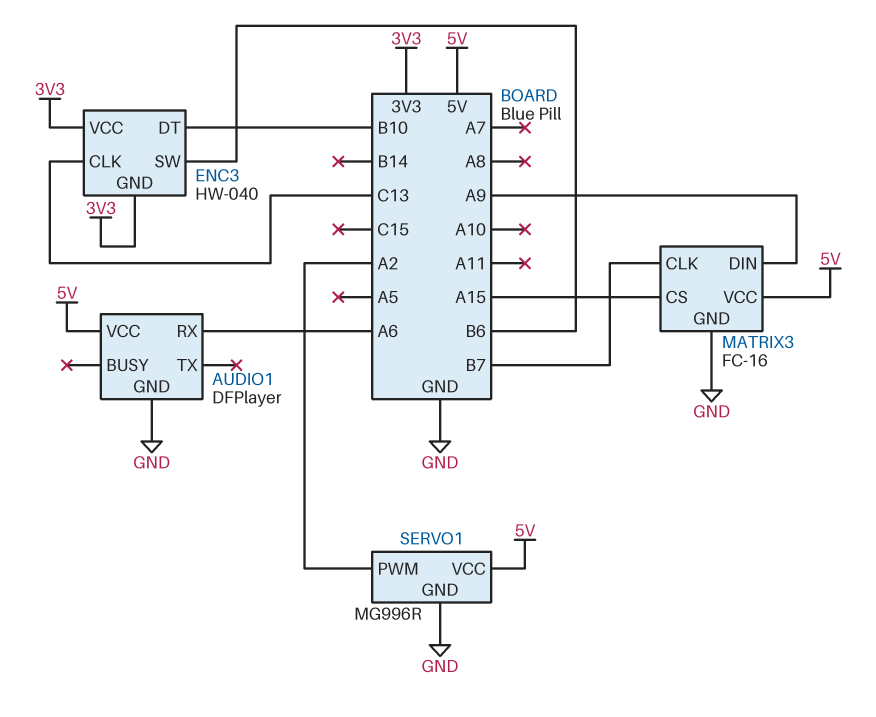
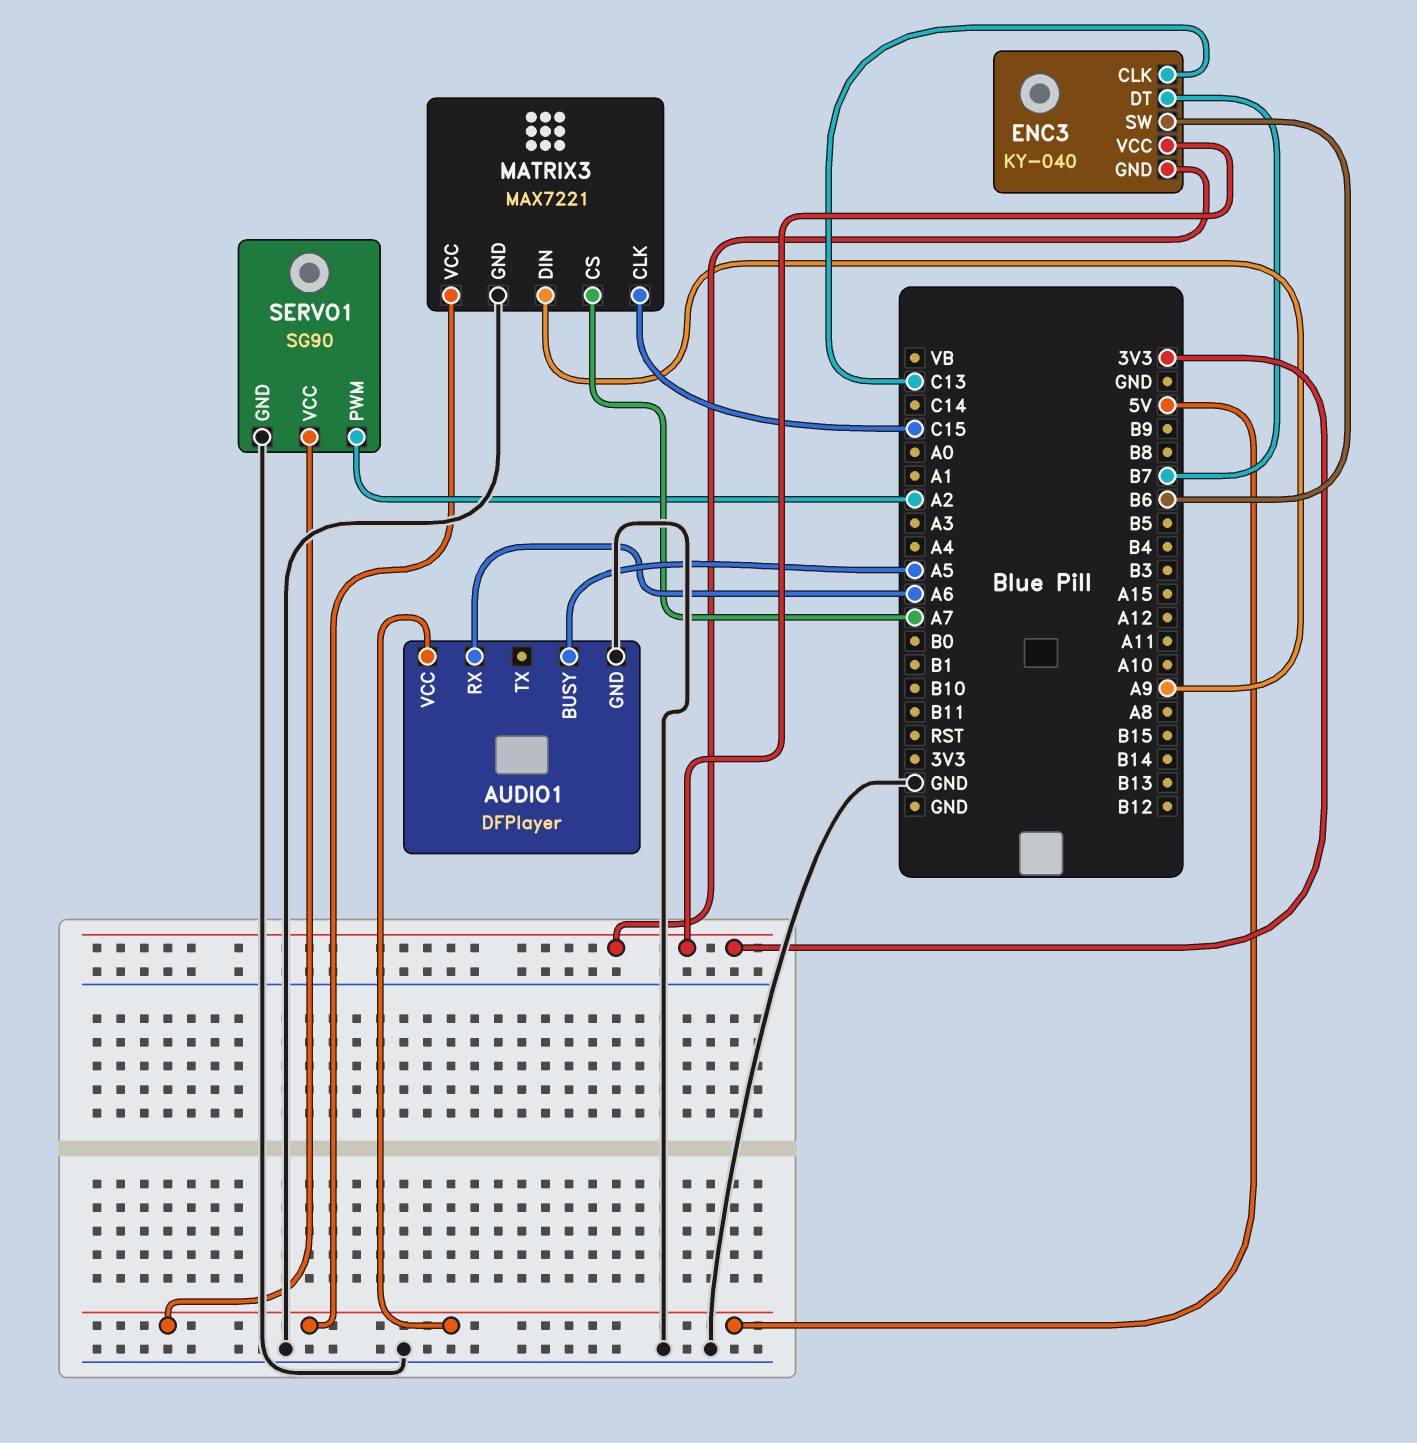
AUDIO1 pin BUSY: none -> A5
ENC3: HW-040 -> KY-040
ENC3 pin DT: B10 -> B7
MATRIX3: FC-16 -> MAX7221
MATRIX3 pin CLK: B7 -> C15
MATRIX3 pin CS: A15 -> A7
SERVO1: MG996R -> SG90

